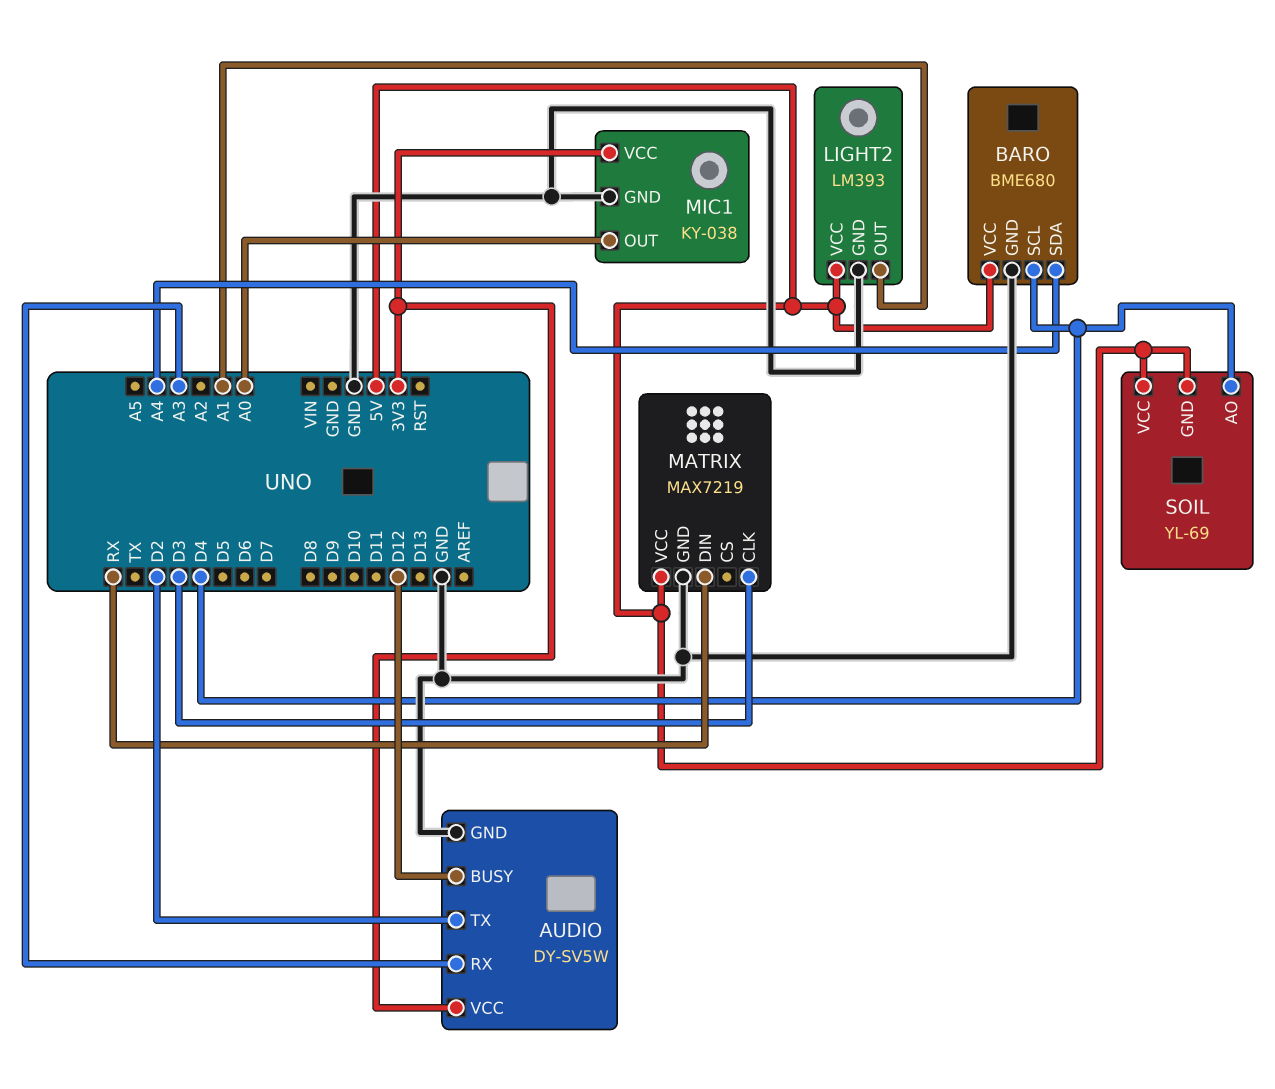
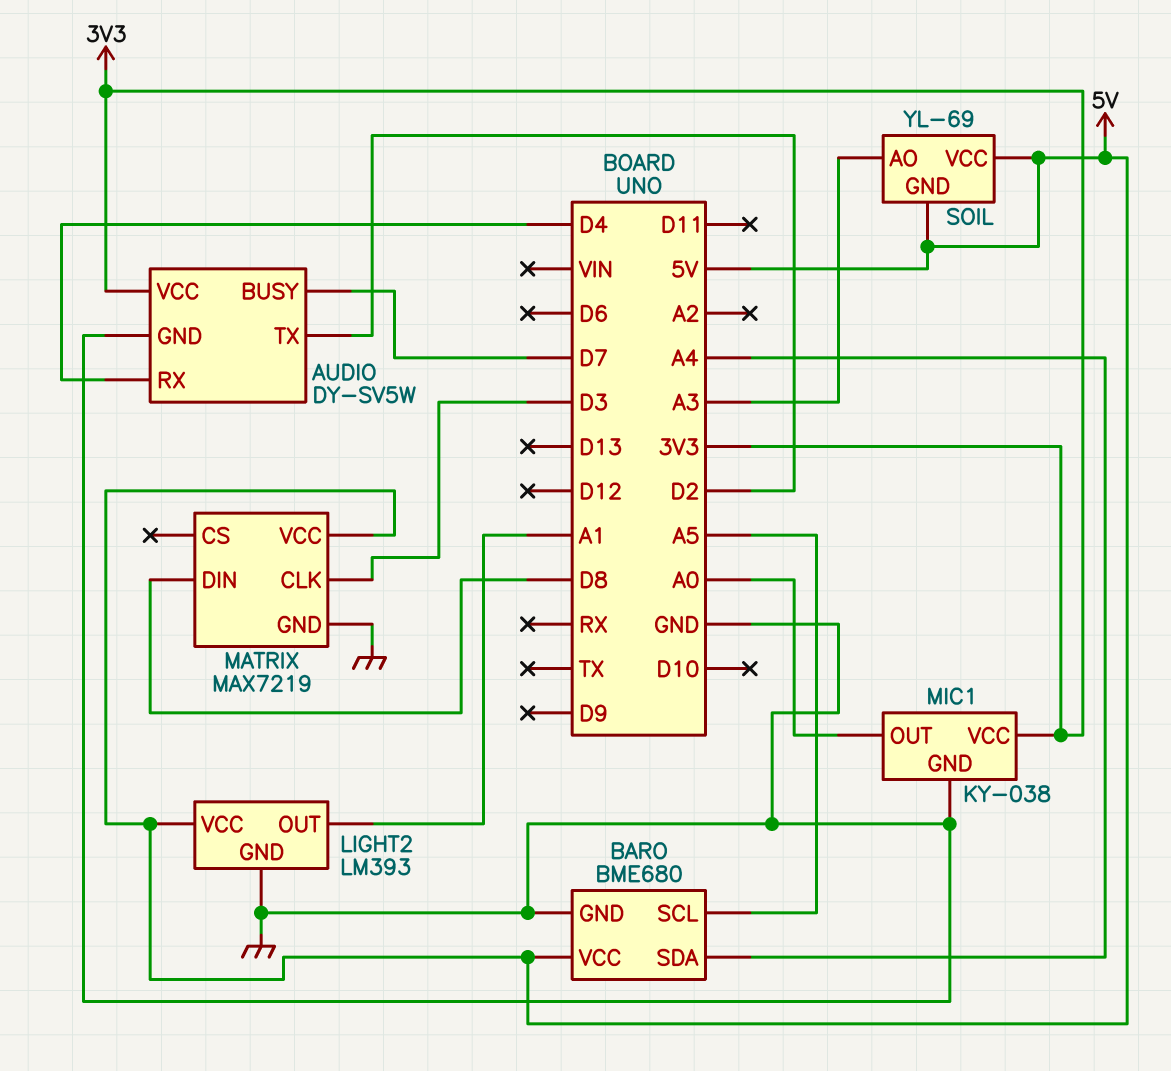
AUDIO pin BUSY: D12 -> D7
AUDIO pin RX: A3 -> D4
BARO pin SCL: D4 -> A5
MATRIX pin DIN: RX -> D8
SOIL pin AO: D4 -> A3

